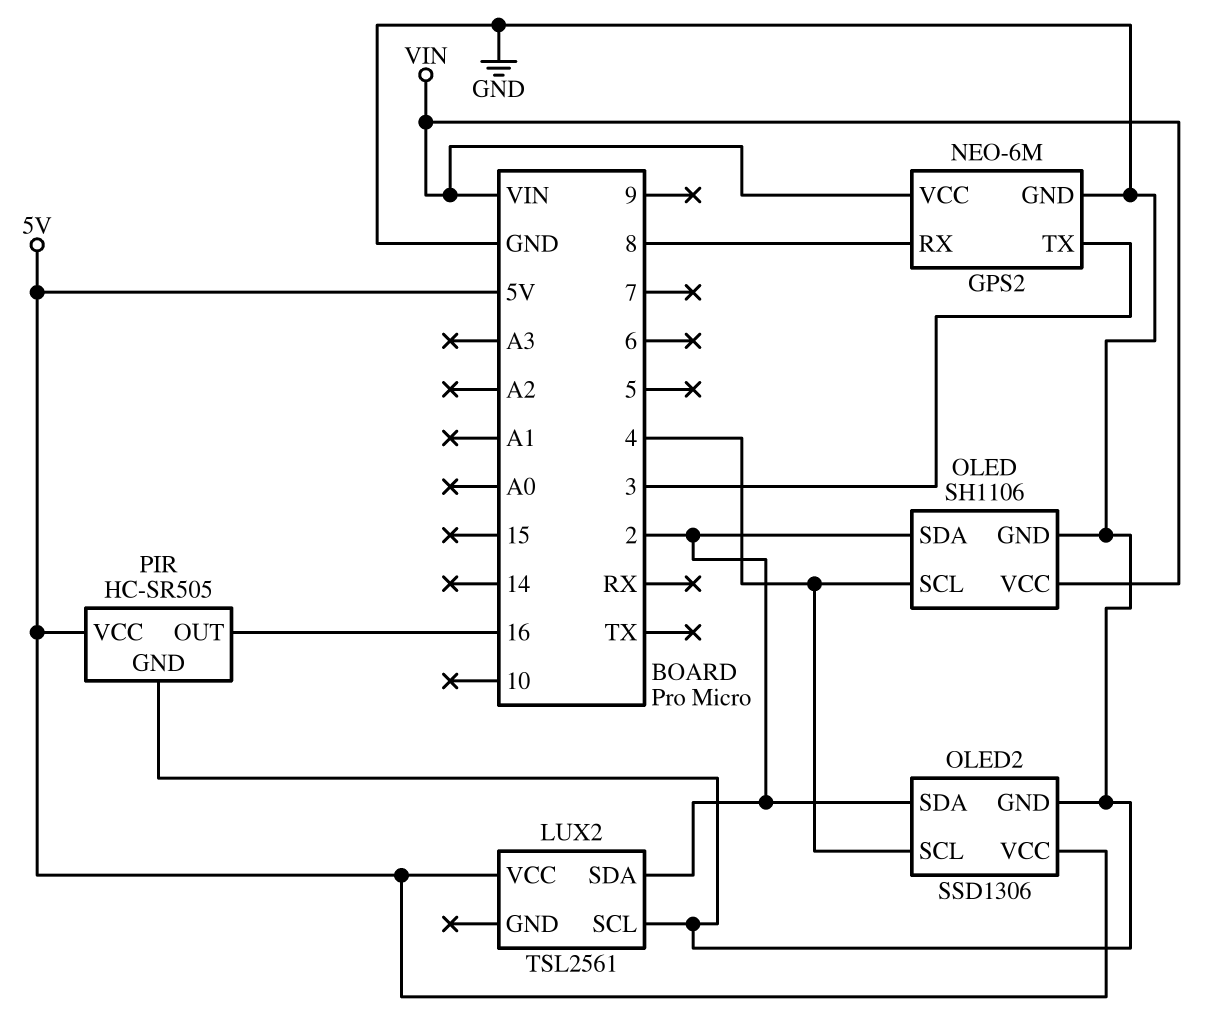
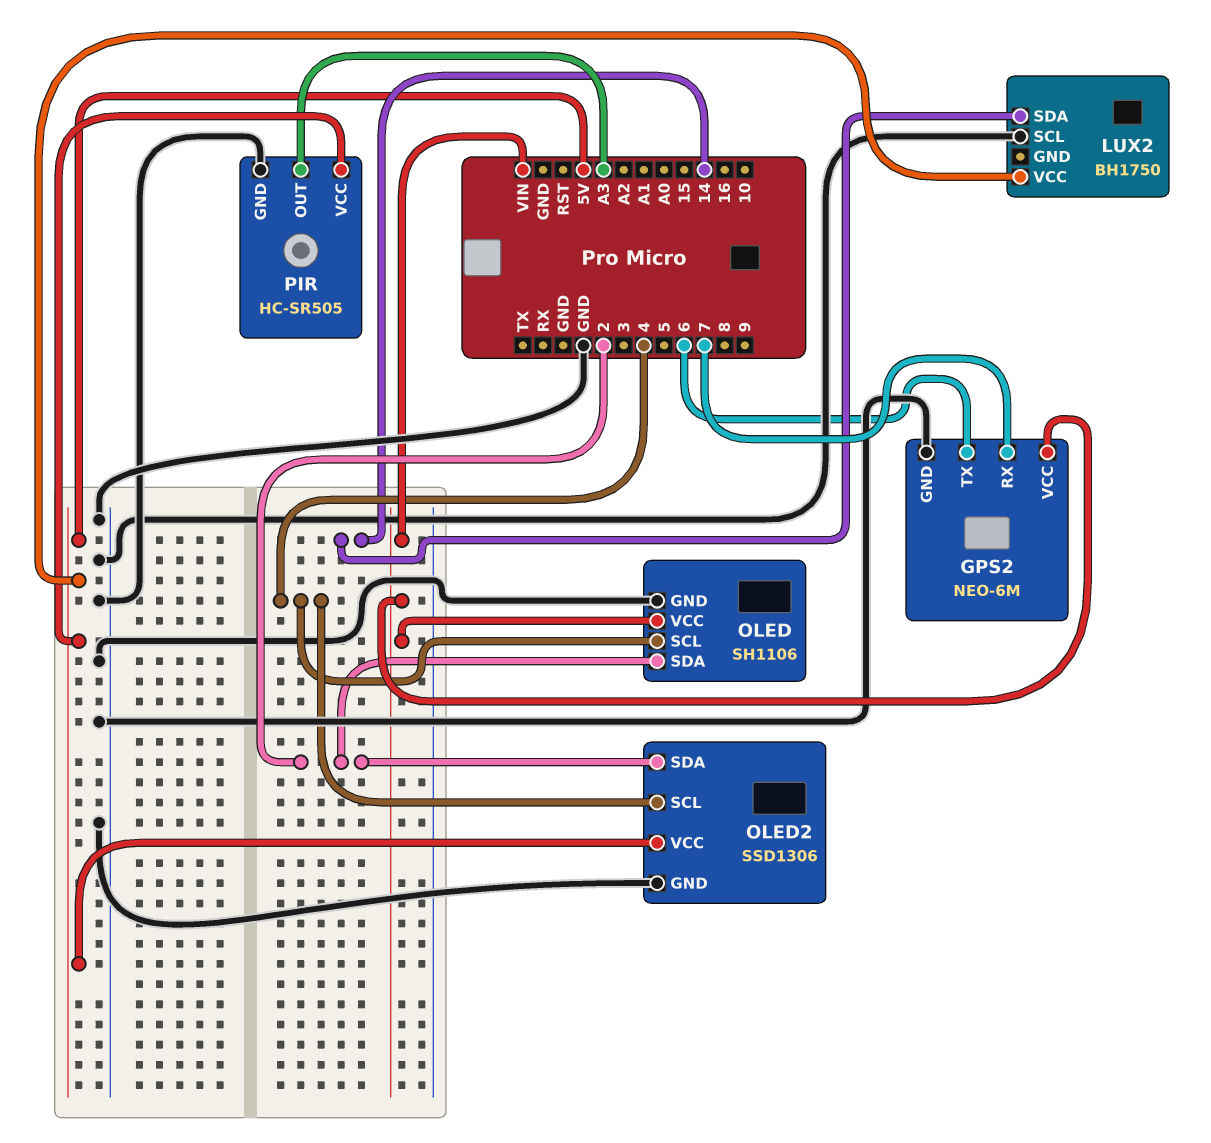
GPS2 pin RX: 8 -> 7
GPS2 pin TX: 3 -> 6
LUX2: TSL2561 -> BH1750
LUX2 pin SDA: 2 -> 14
PIR pin OUT: 16 -> A3

